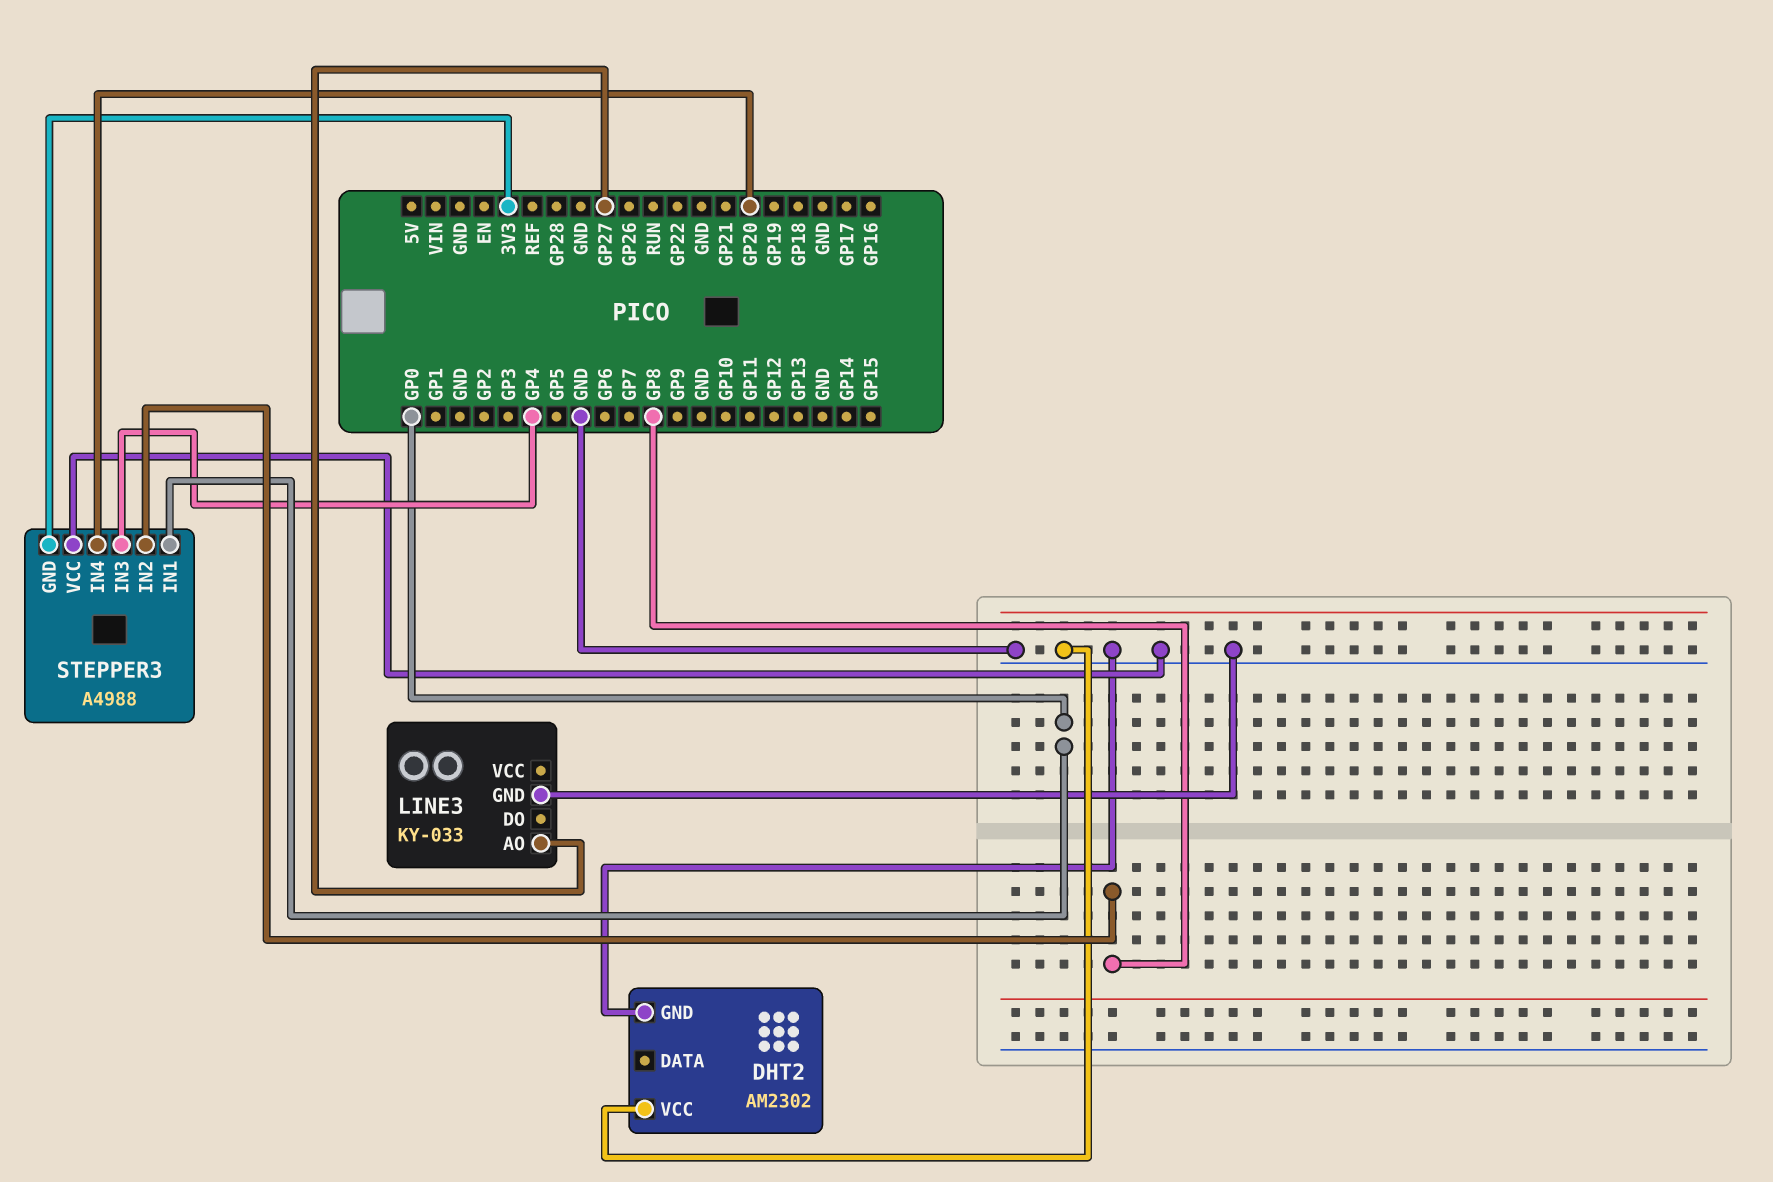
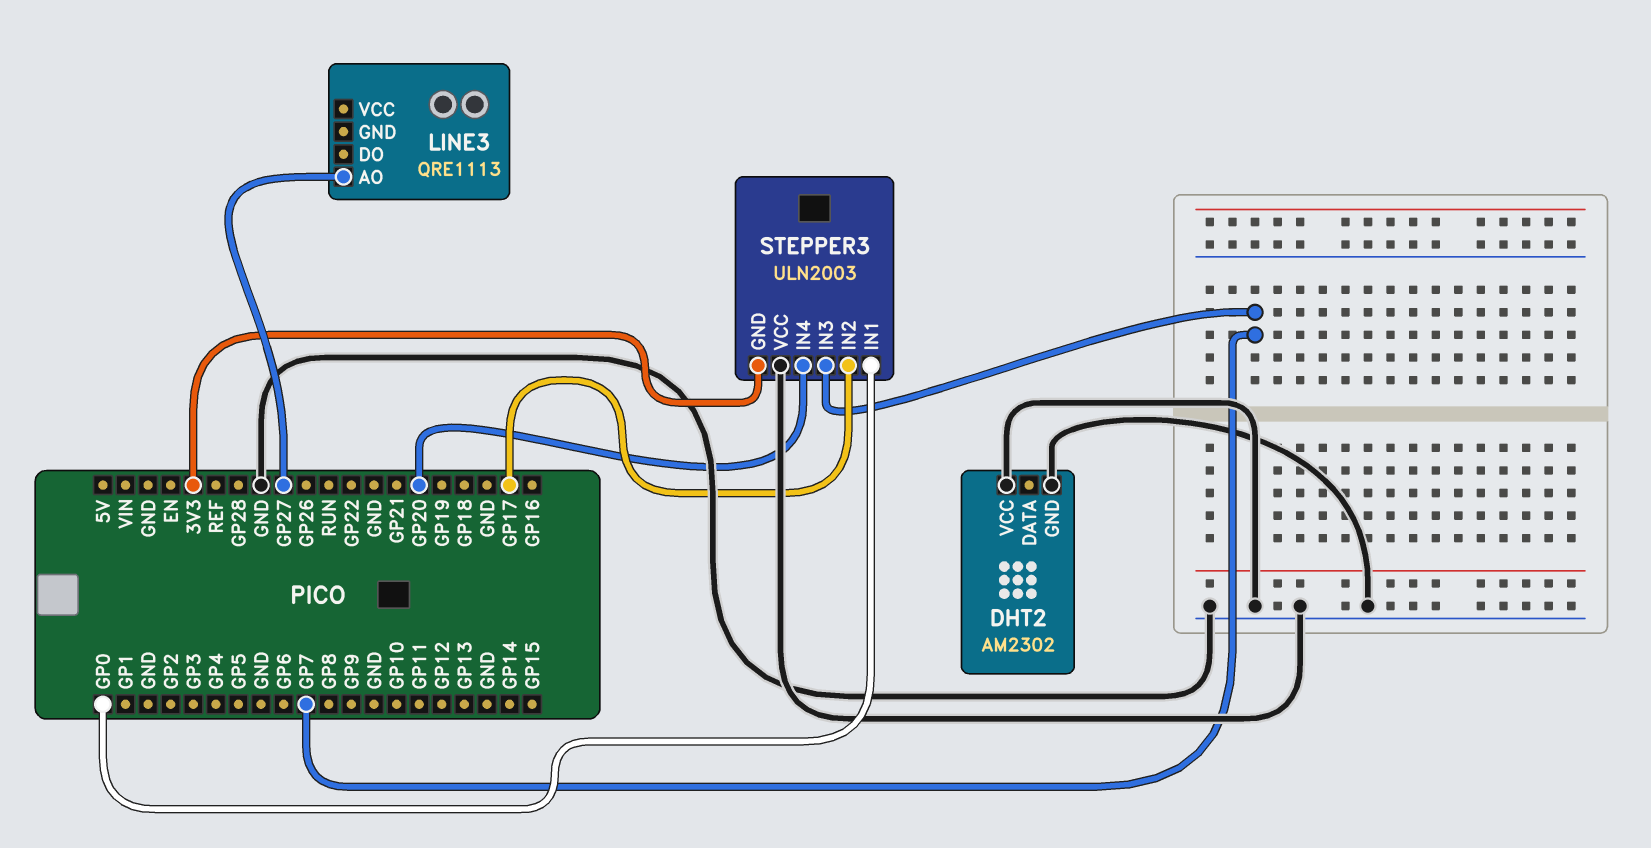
LINE3: KY-033 -> QRE1113
LINE3 pin GND: GND -> none
STEPPER3: A4988 -> ULN2003
STEPPER3 pin IN2: GP8 -> GP17
STEPPER3 pin IN3: GP4 -> GP7

